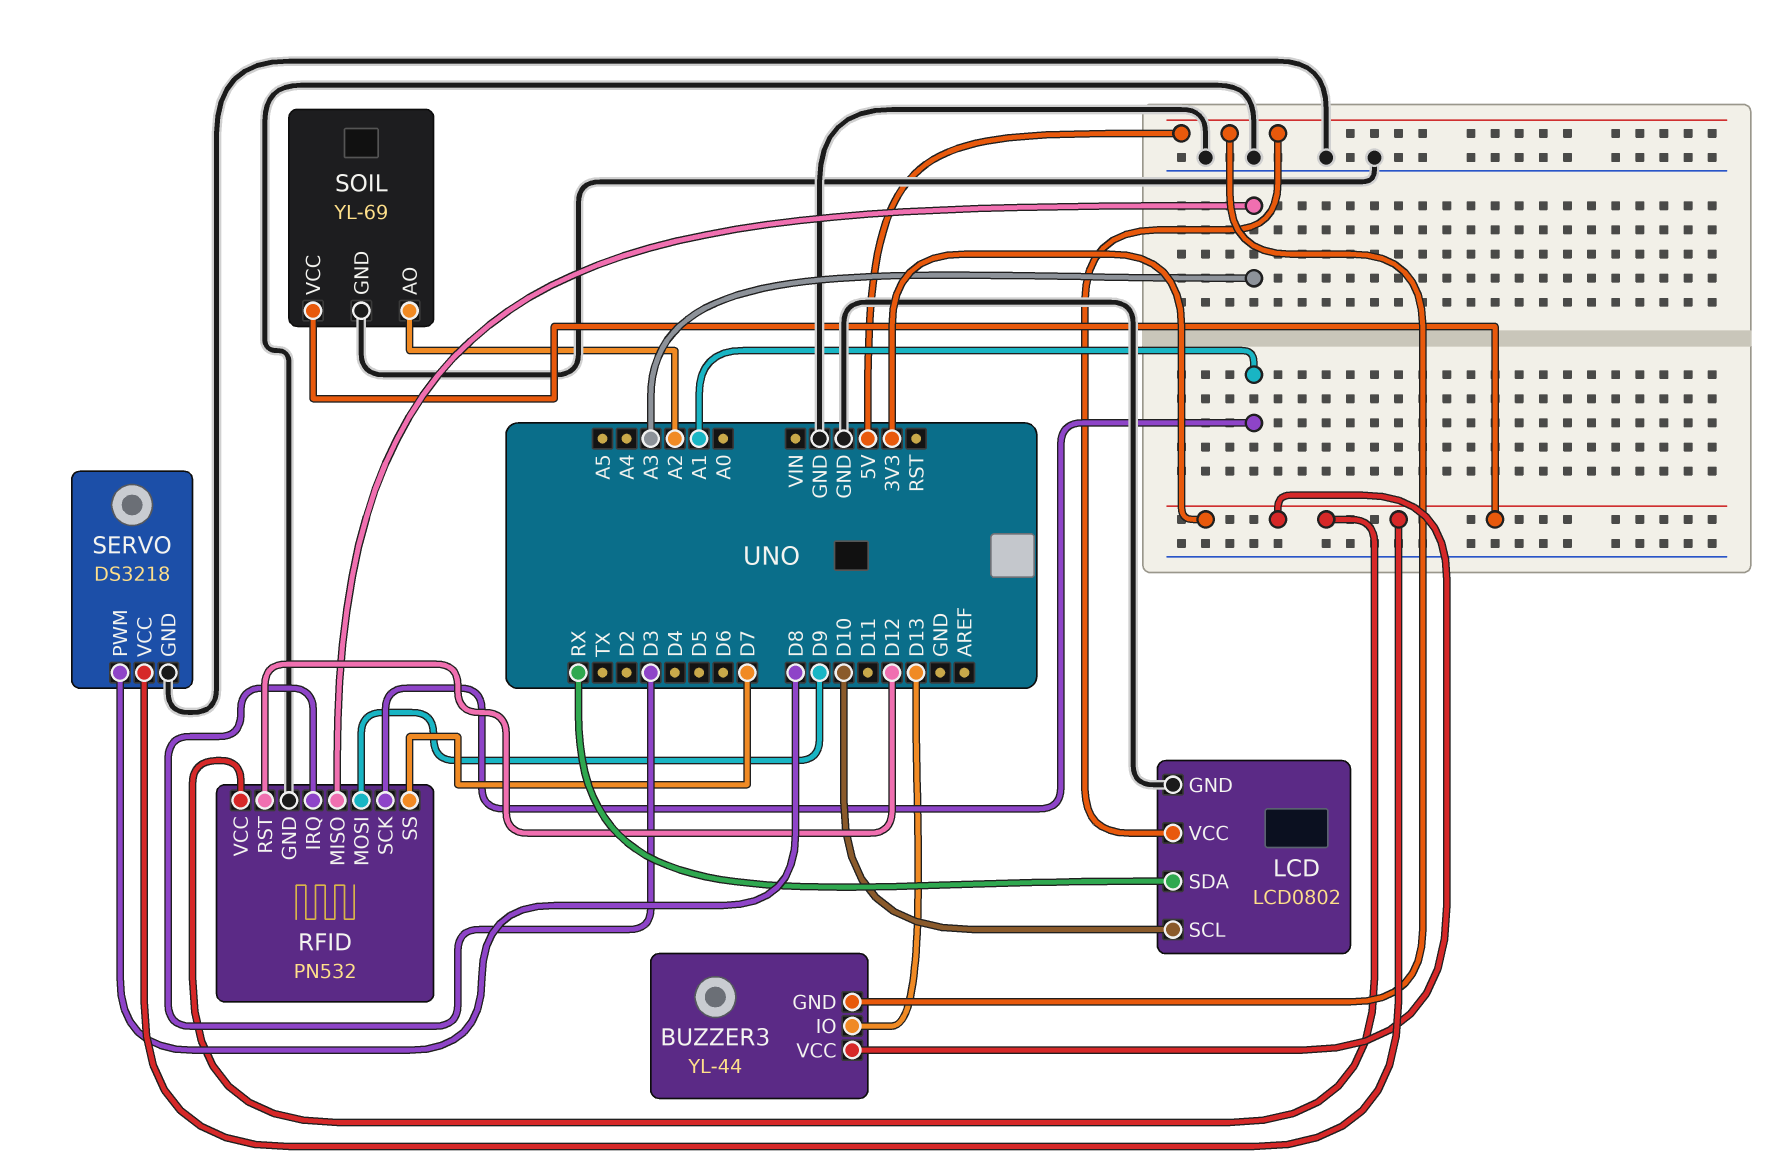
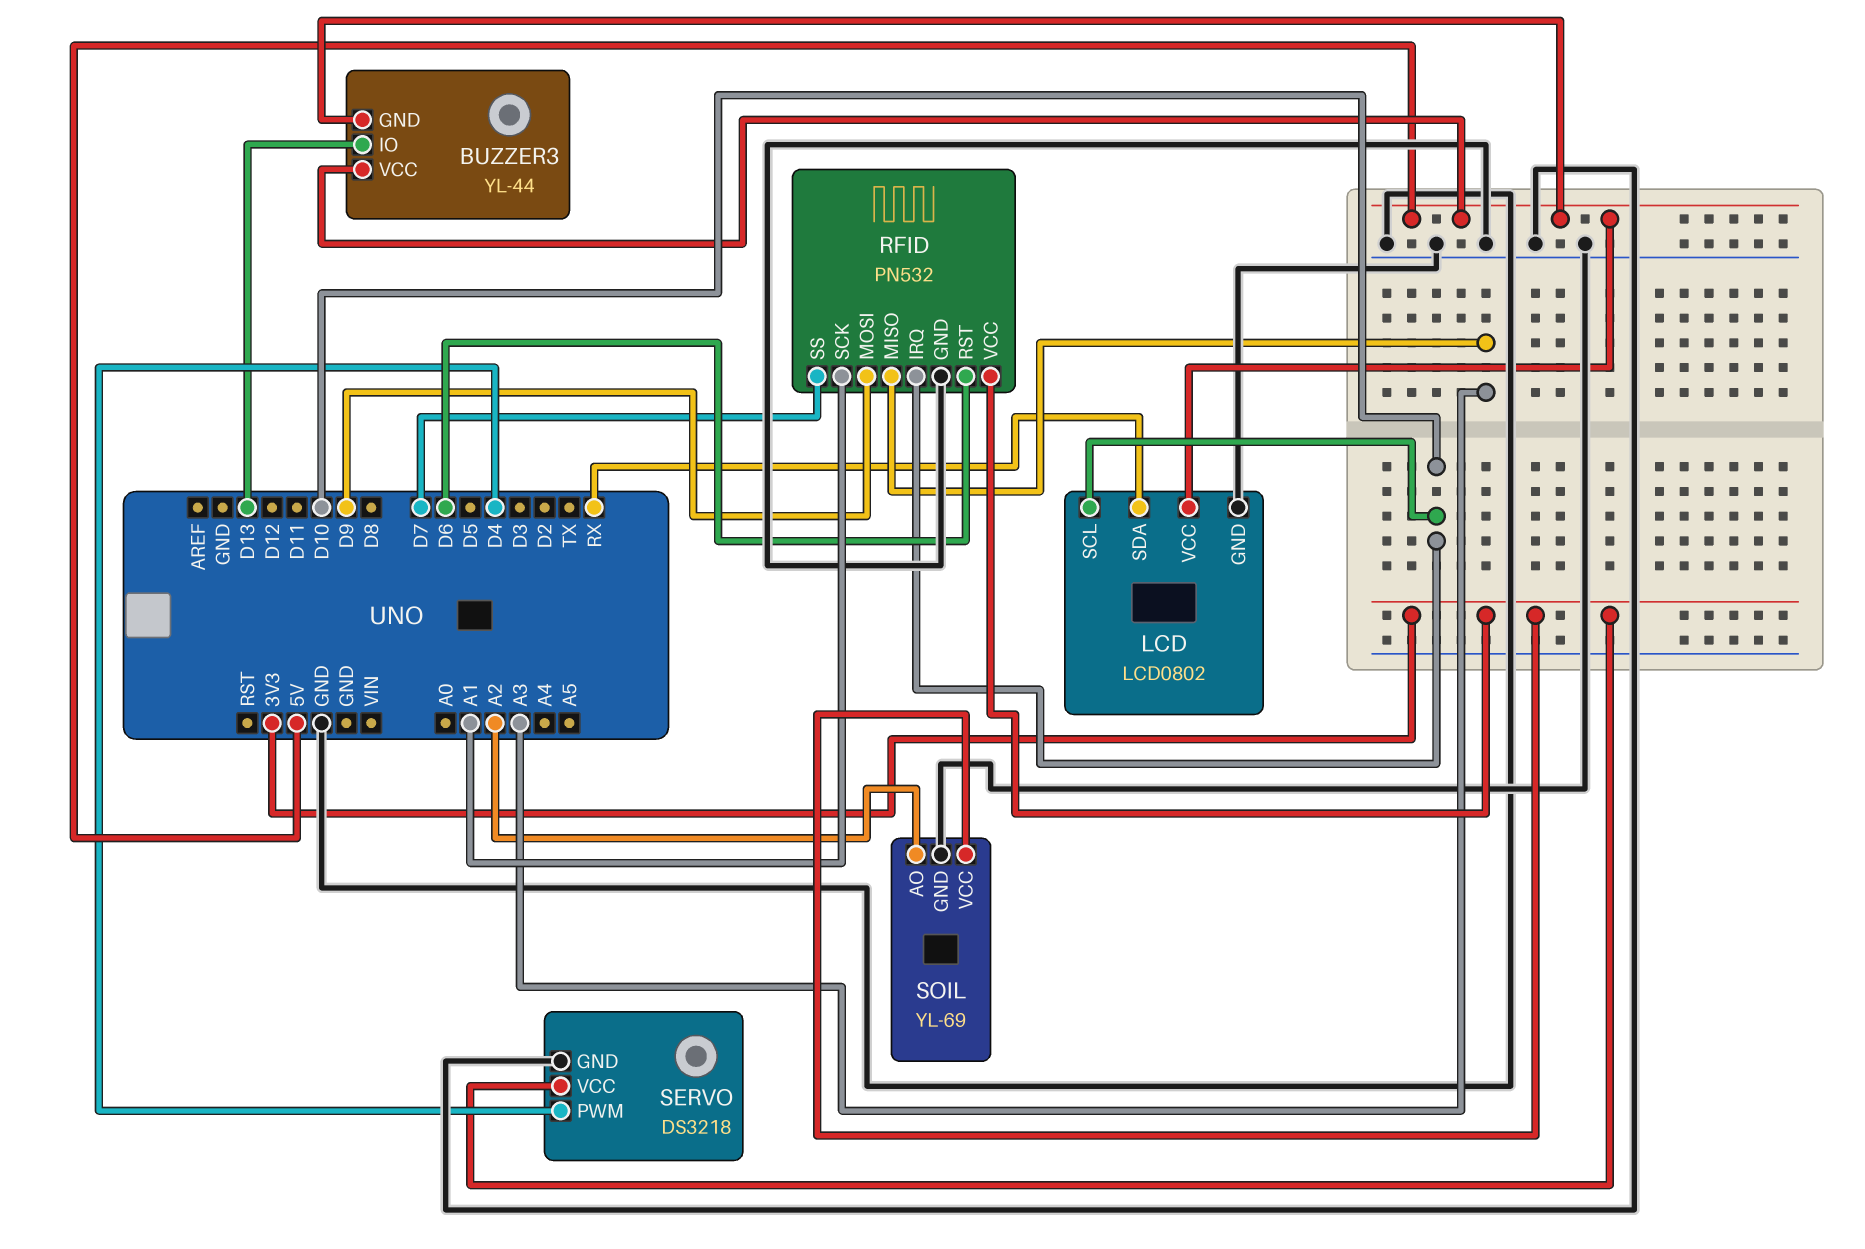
BUZZER3 pin VCC: 3V3 -> 5V
RFID pin IRQ: D3 -> D10
RFID pin RST: D12 -> D6
SERVO pin PWM: D8 -> D4

